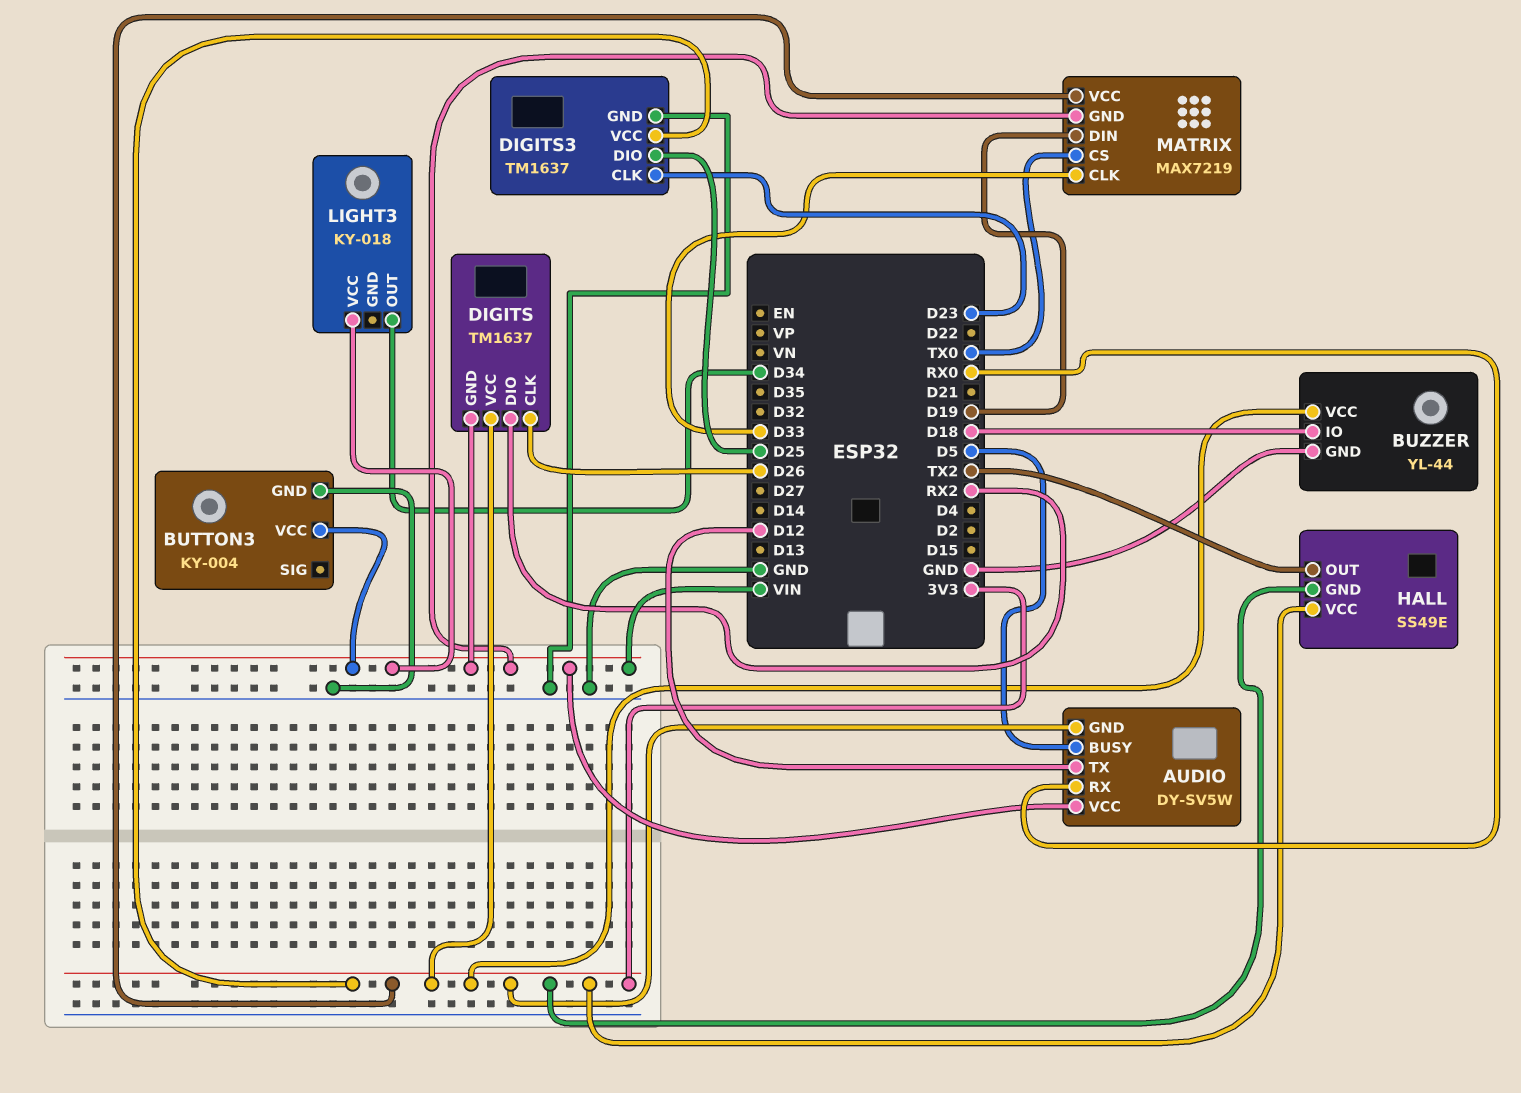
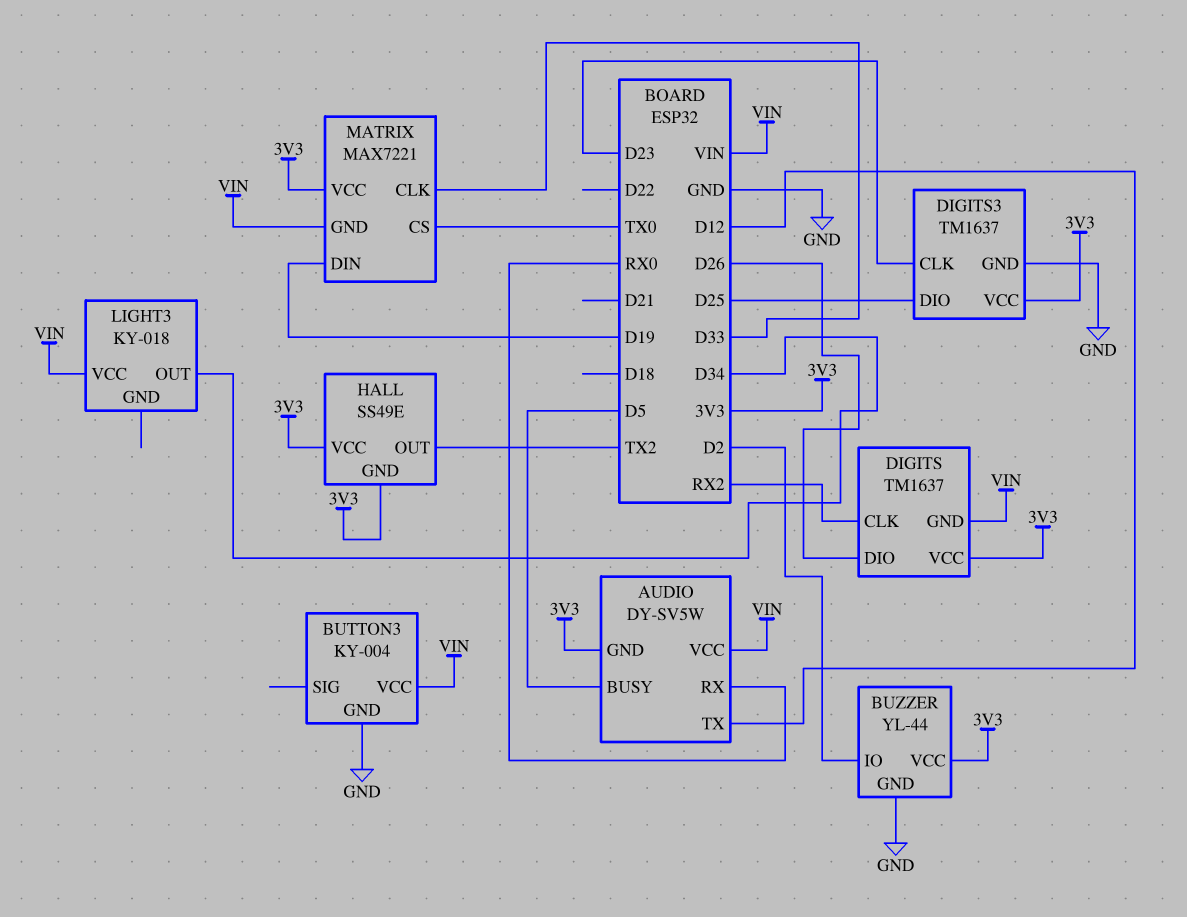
BUZZER pin IO: D18 -> D2
DIGITS pin CLK: D26 -> RX2
DIGITS pin DIO: RX2 -> D26
MATRIX: MAX7219 -> MAX7221

